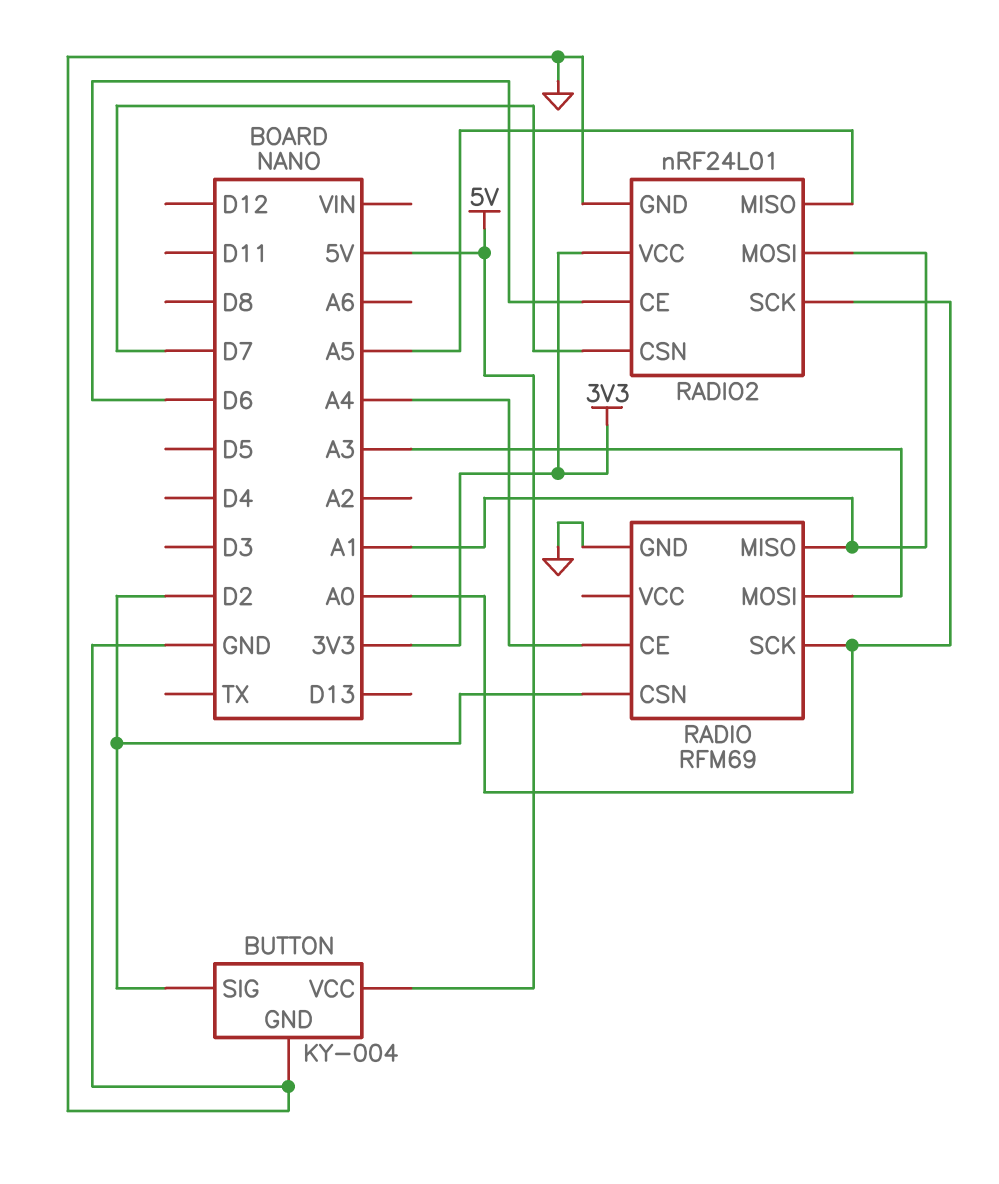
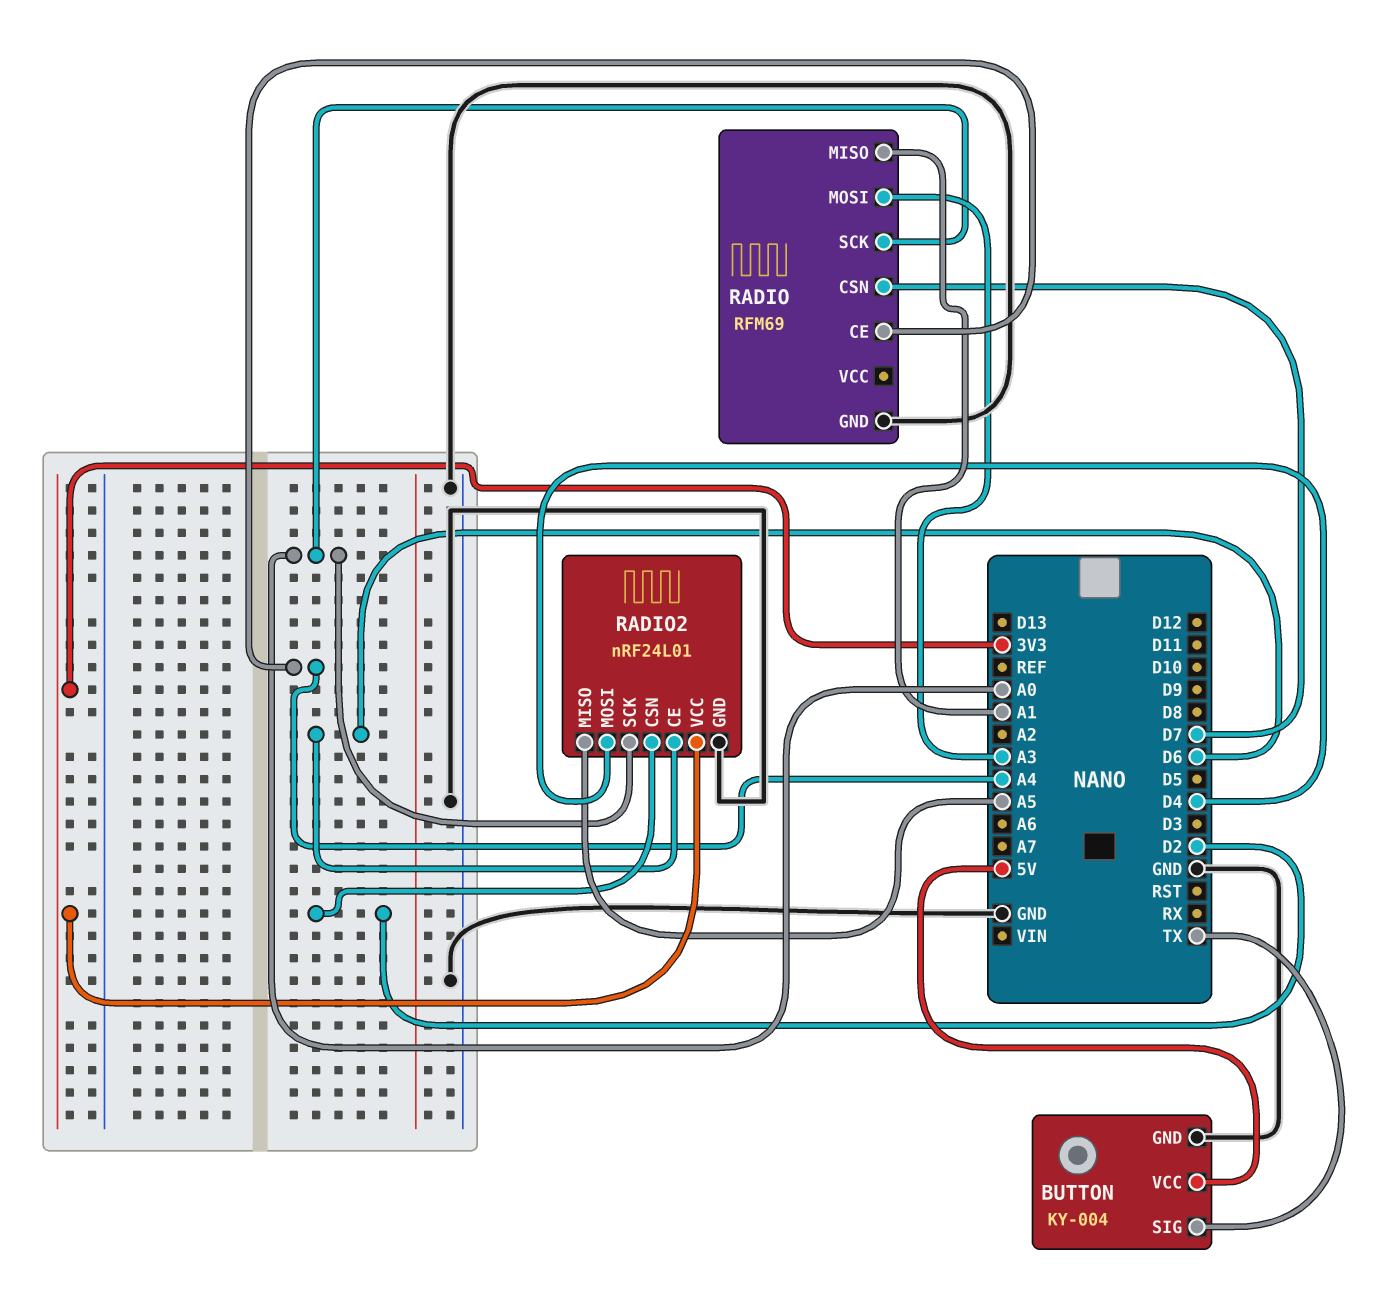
BUTTON pin SIG: D2 -> TX
RADIO pin CSN: D2 -> D7
RADIO2 pin CSN: D7 -> D2
RADIO2 pin MOSI: A1 -> D4

